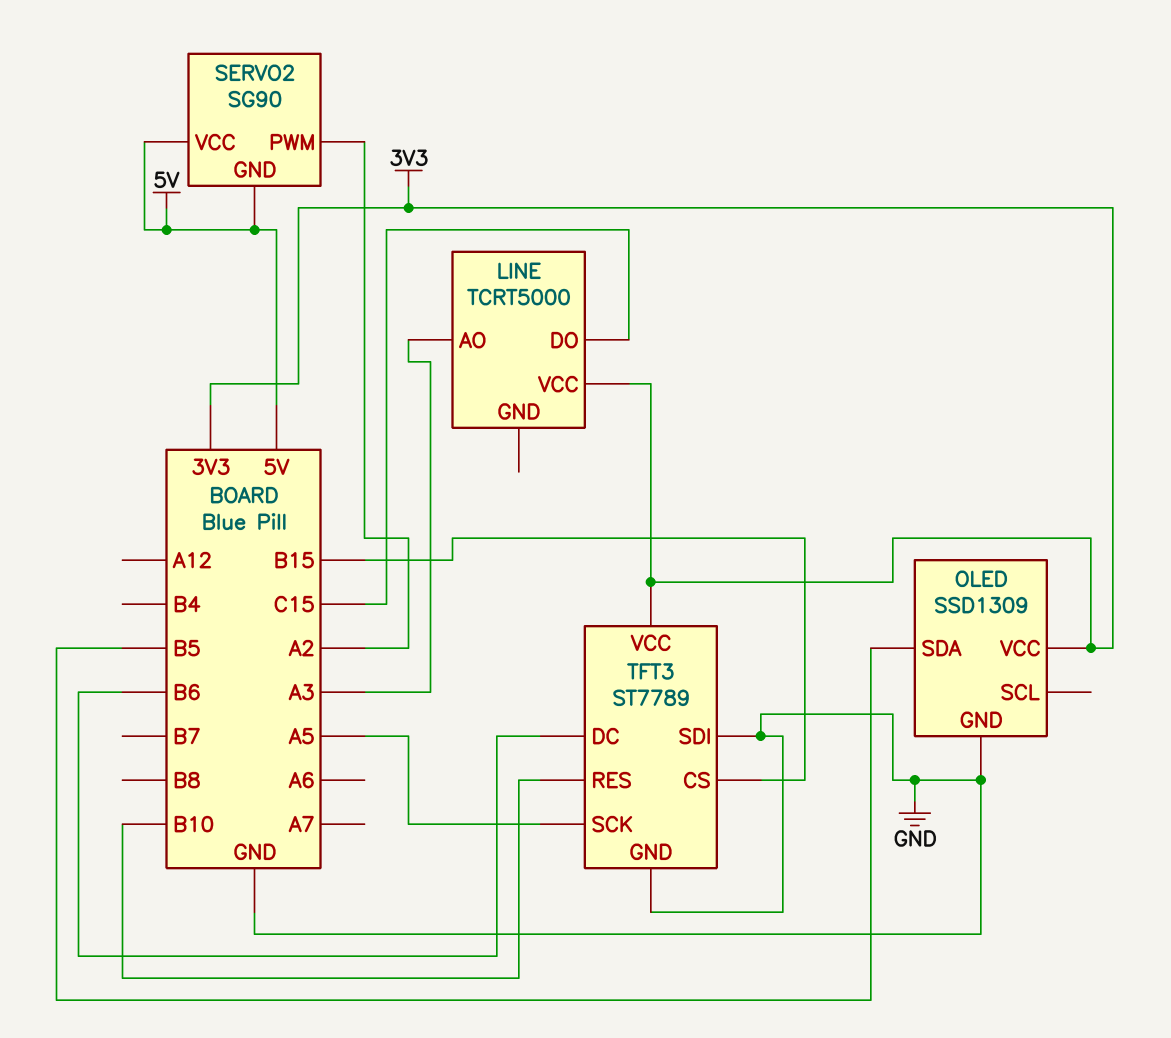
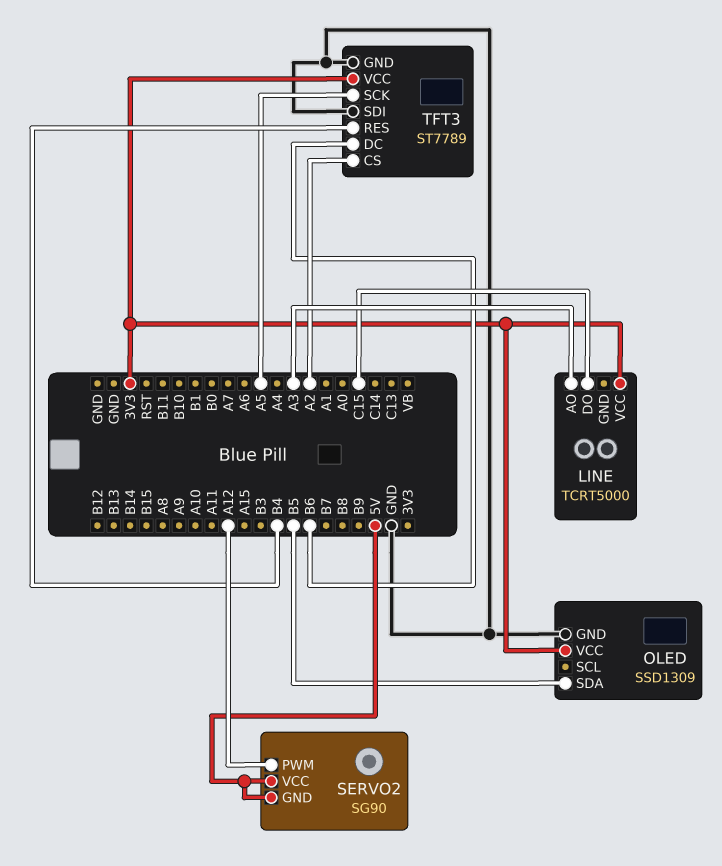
SERVO2 pin PWM: A2 -> A12
TFT3 pin CS: B15 -> A2
TFT3 pin RES: B10 -> B4

